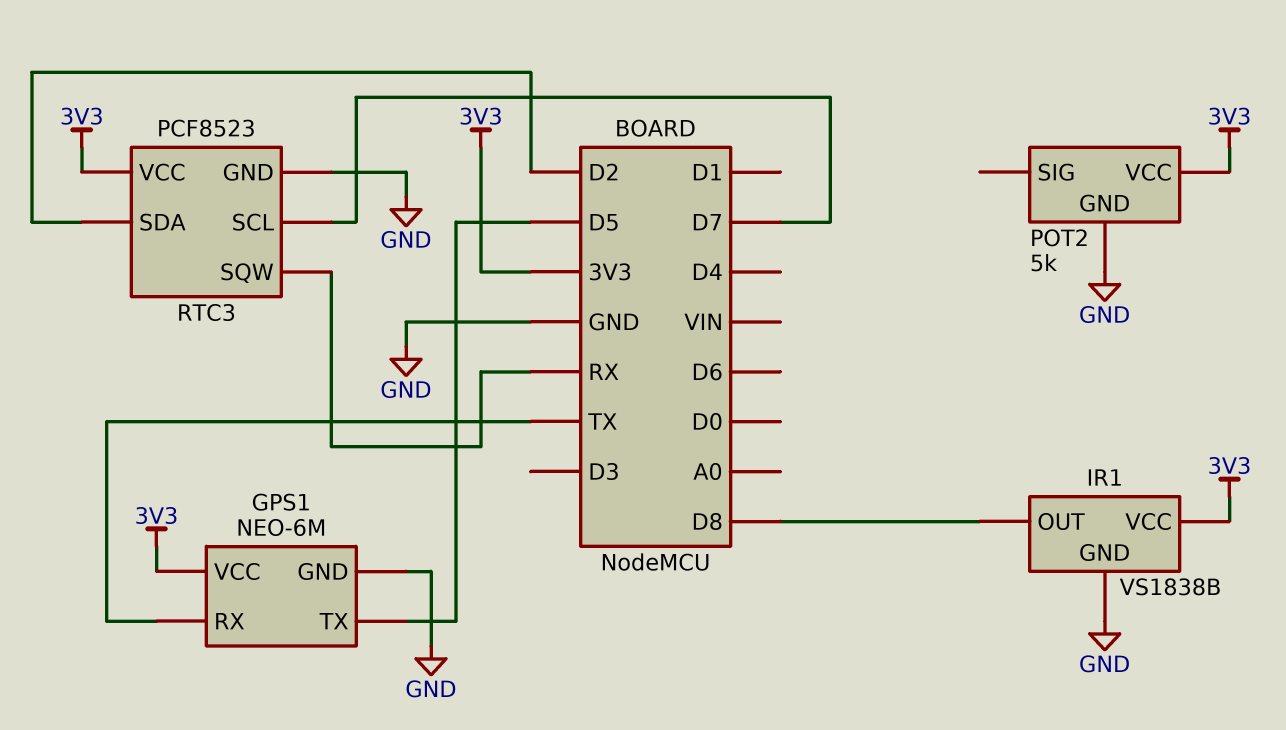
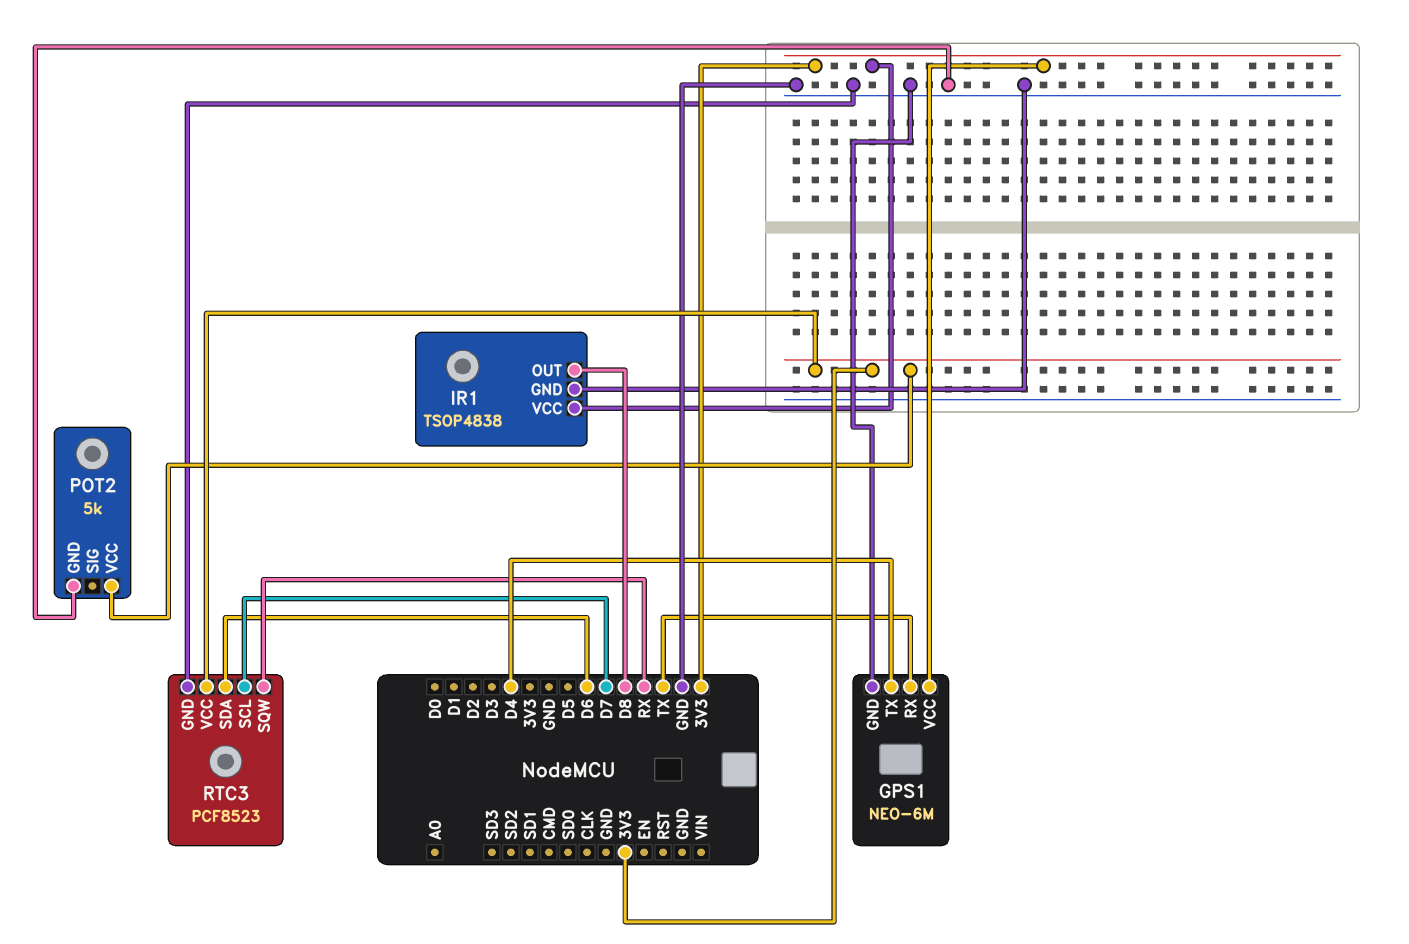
GPS1 pin TX: D5 -> D4
IR1: VS1838B -> TSOP4838
RTC3 pin SDA: D2 -> D6

